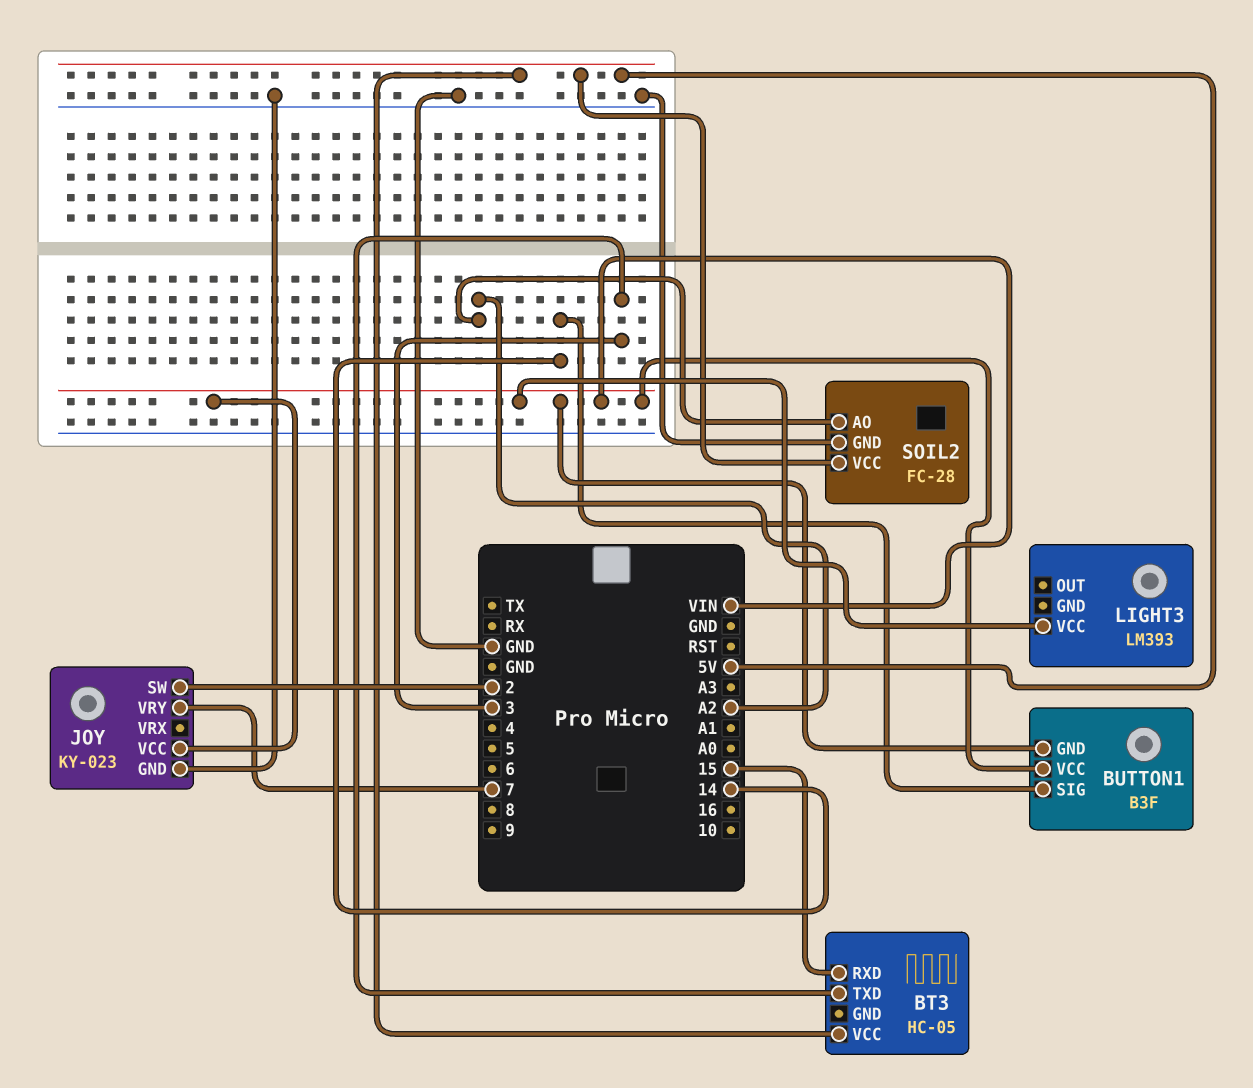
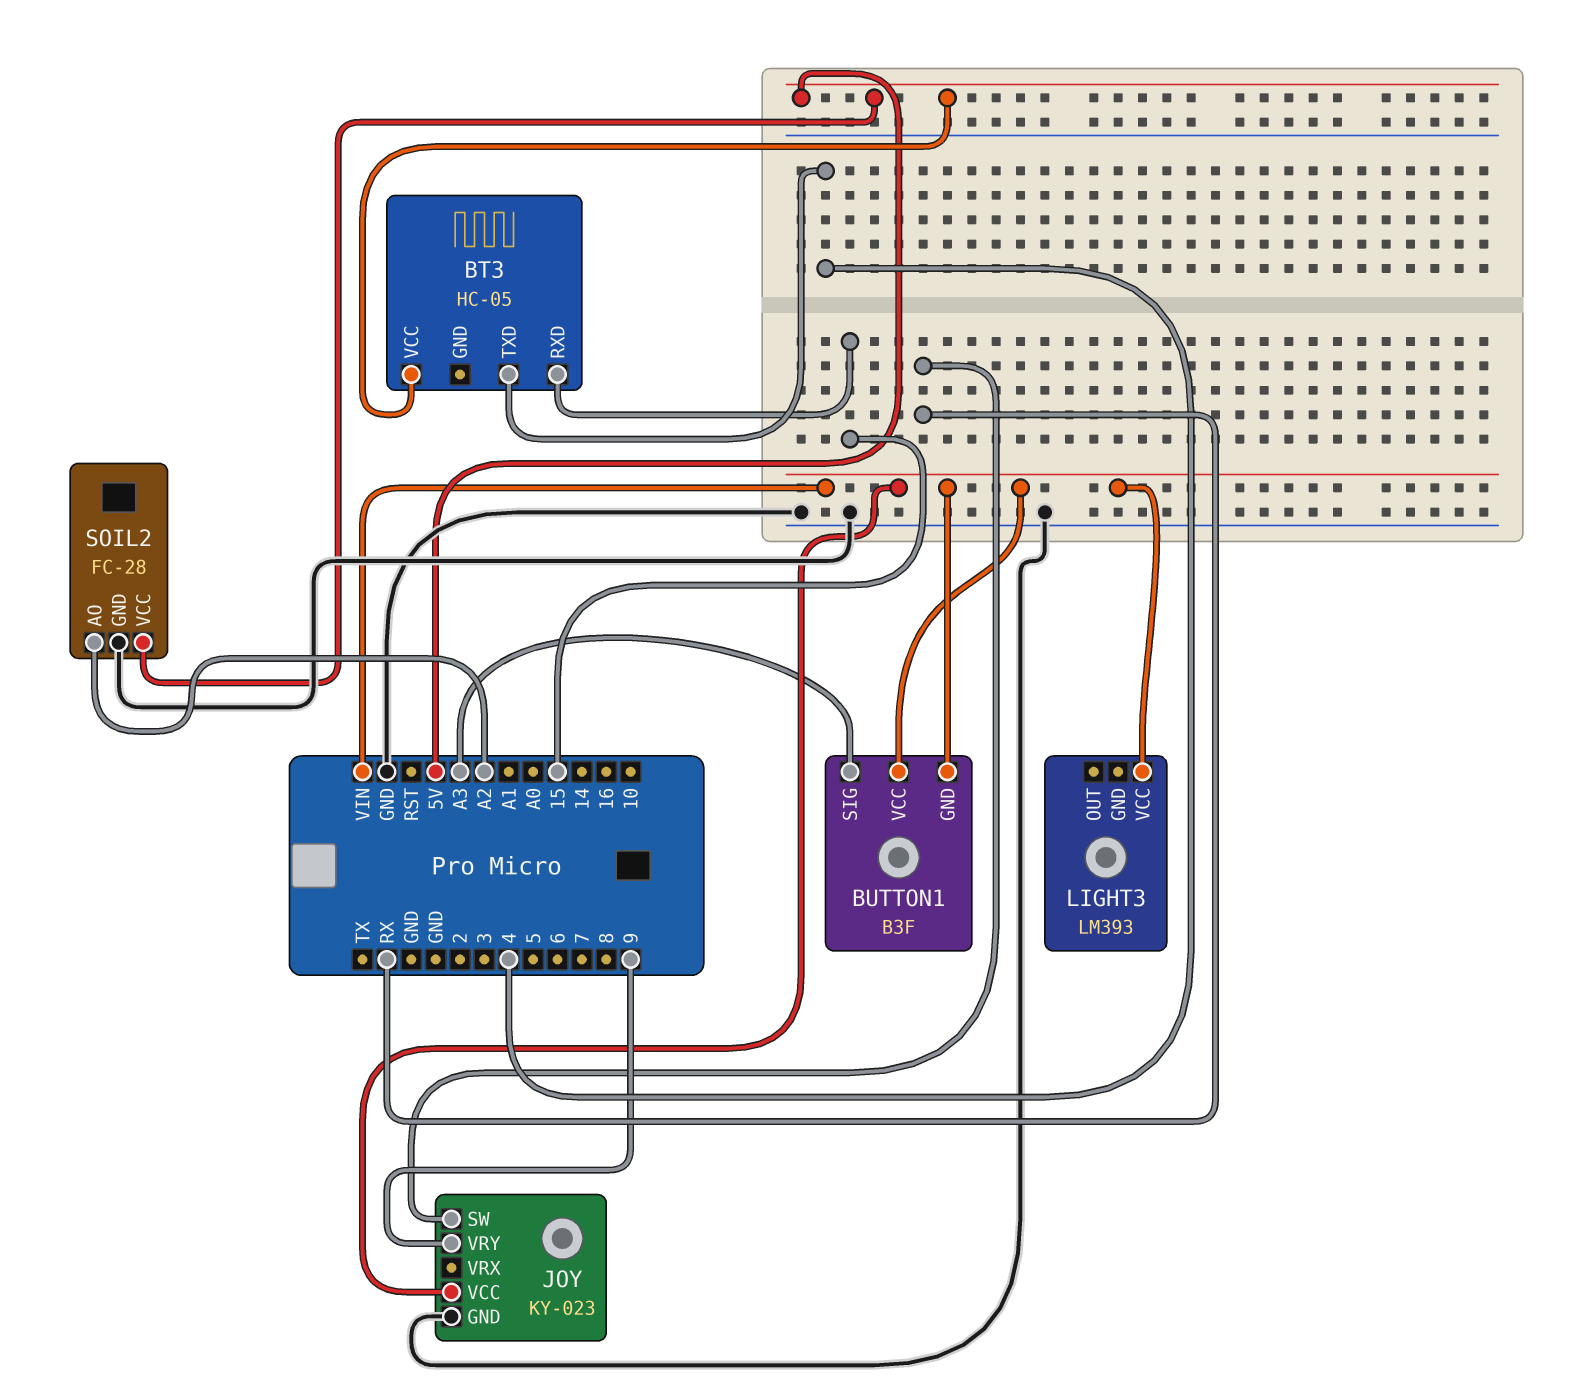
BT3 pin TXD: 3 -> 4
BUTTON1 pin SIG: 14 -> A3
JOY pin SW: 2 -> RX
JOY pin VRY: 7 -> 9

